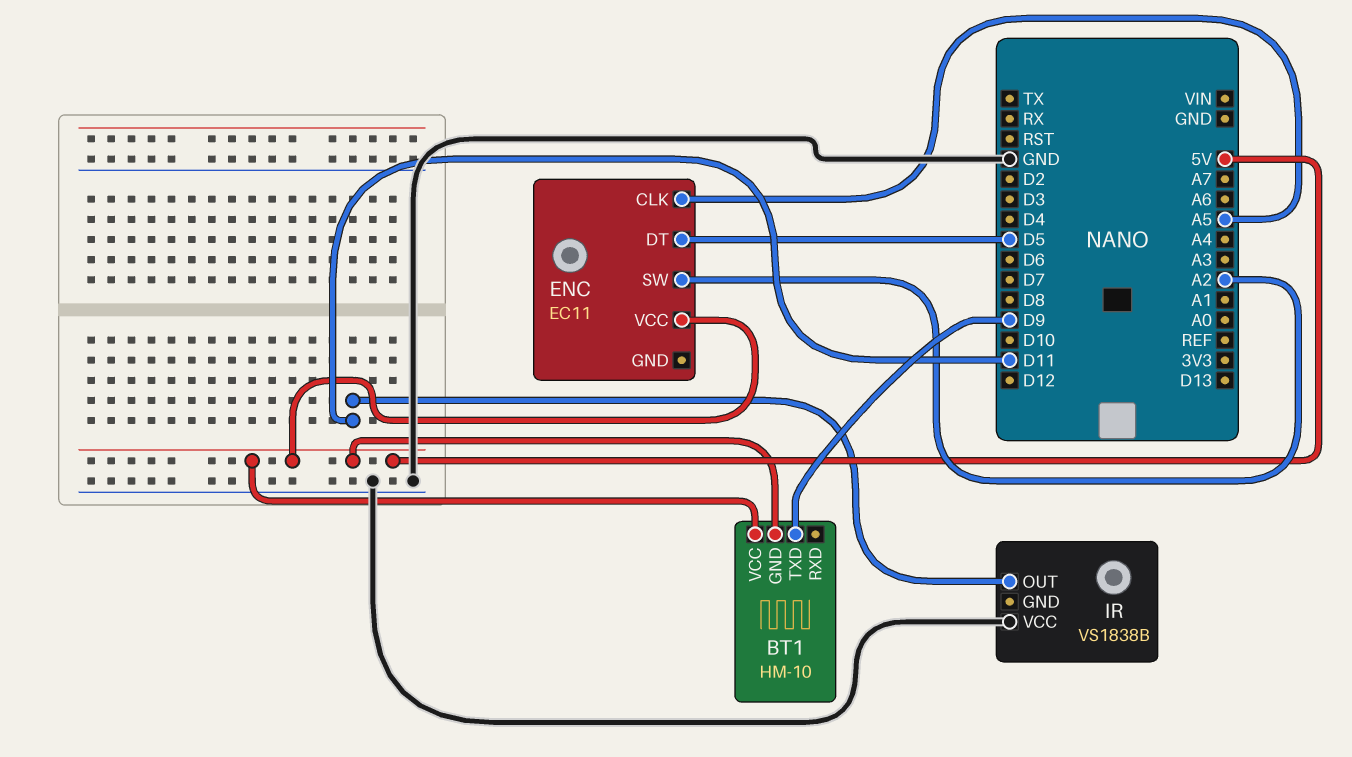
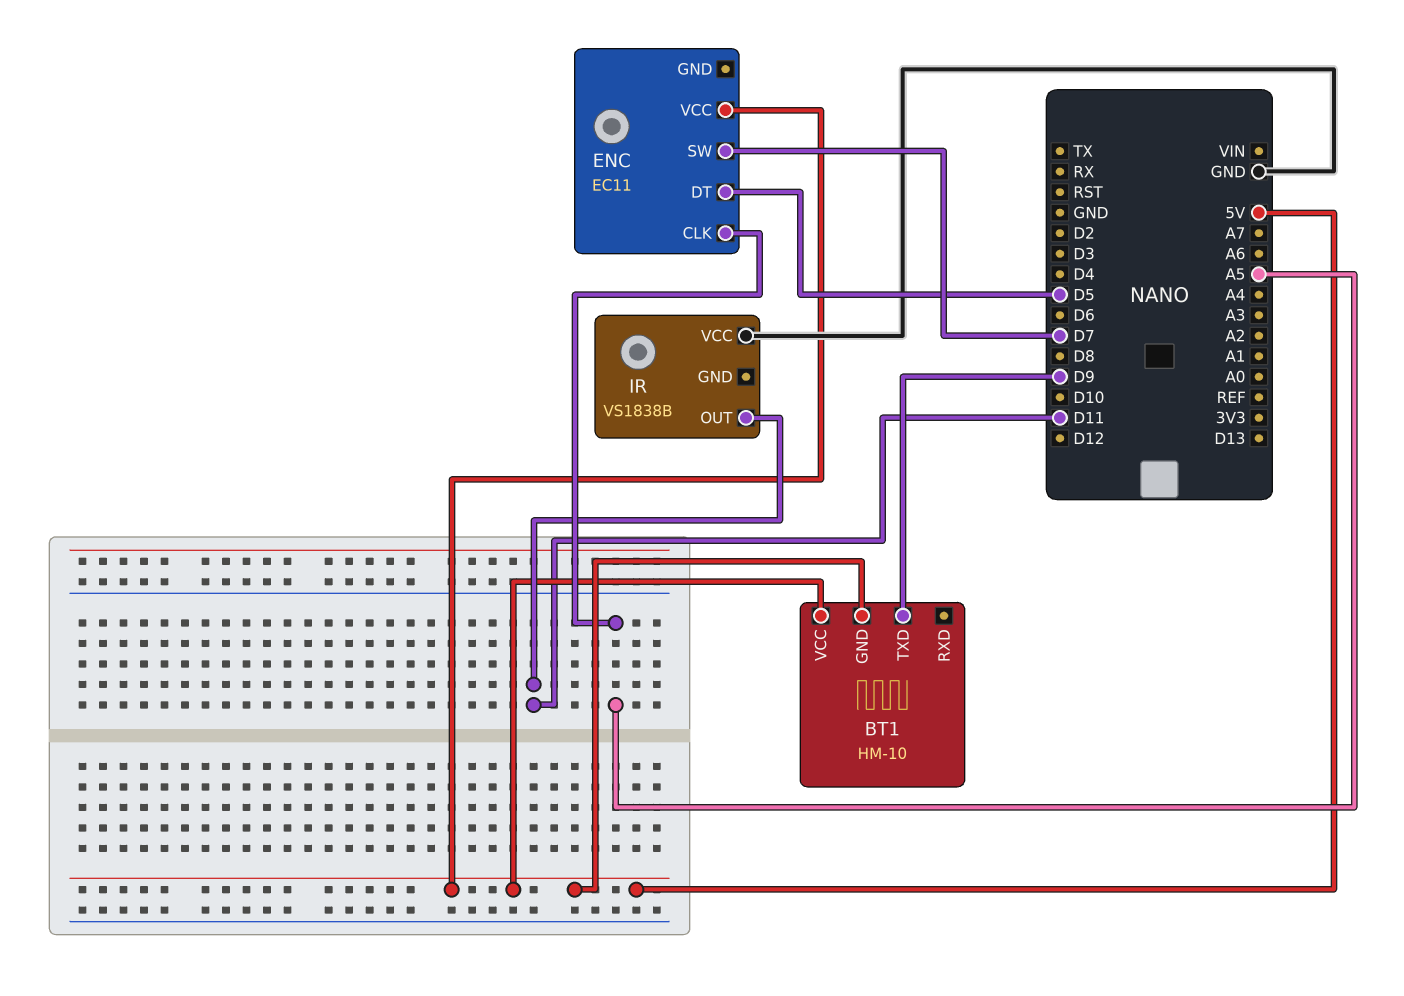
ENC pin SW: A2 -> D7

